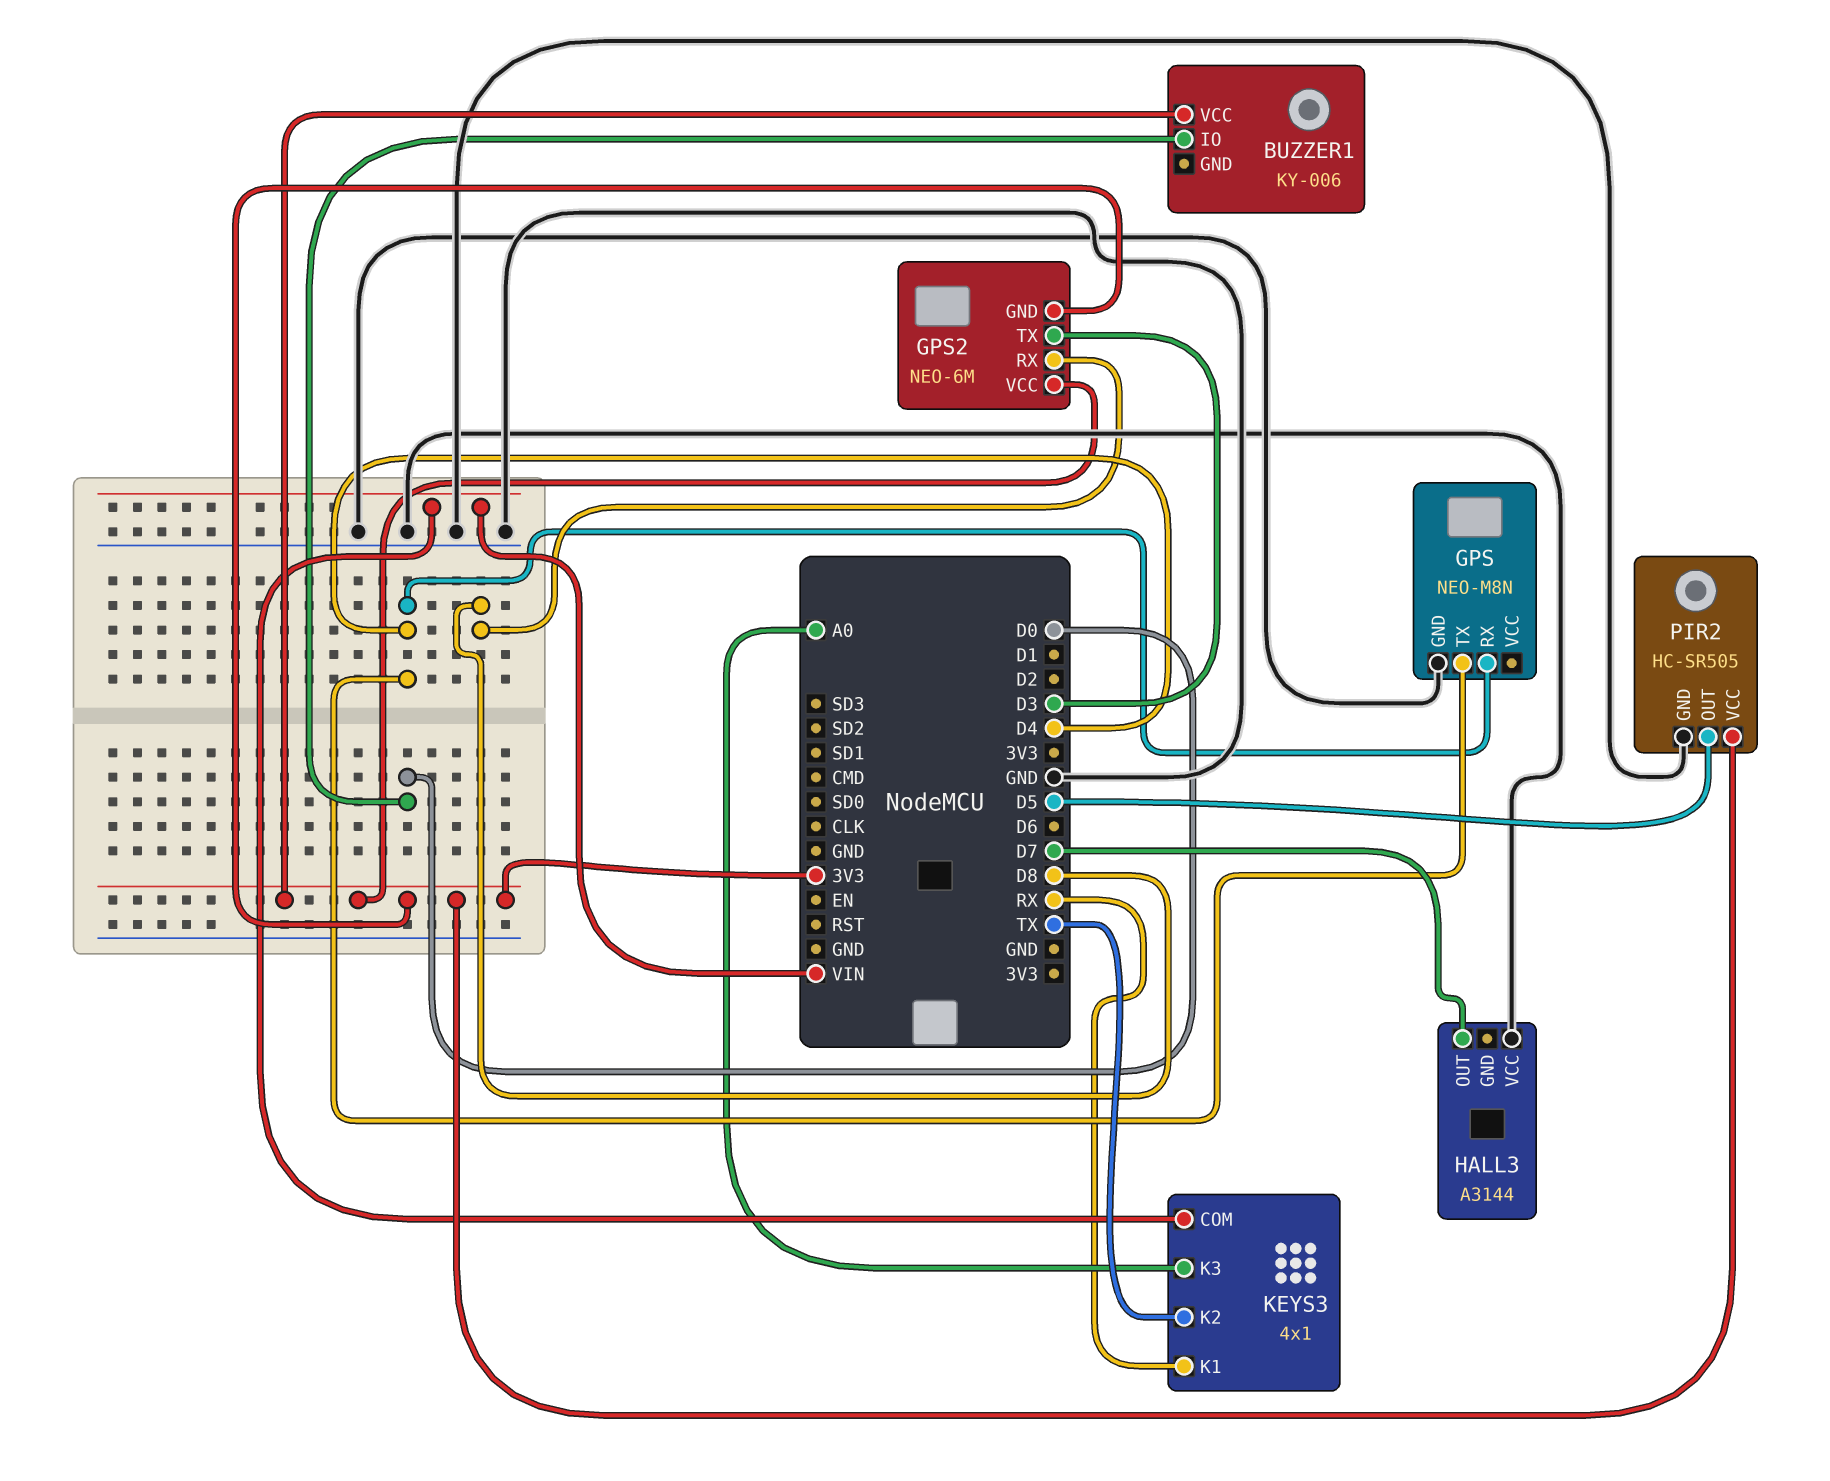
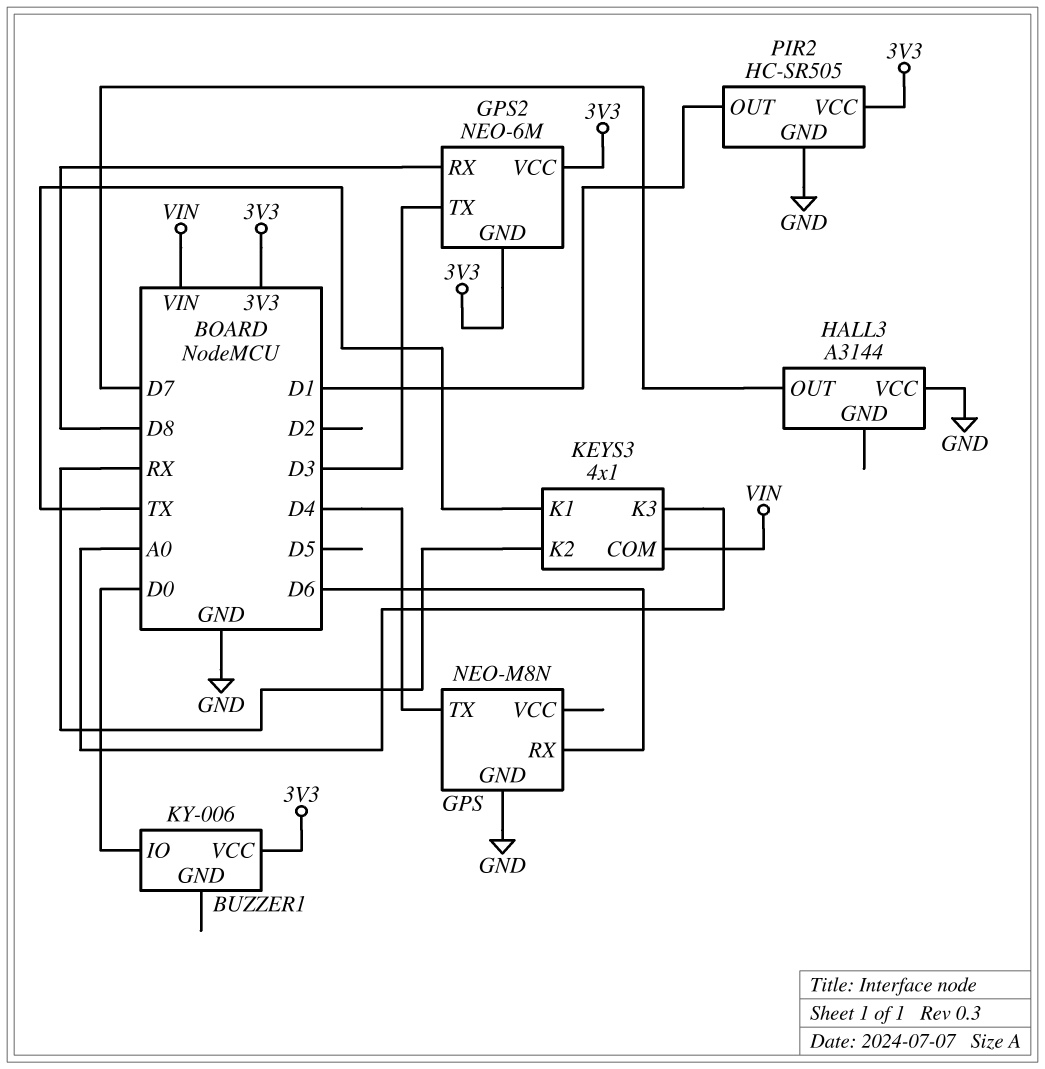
GPS pin RX: D4 -> D6
KEYS3 pin K1: RX -> TX
KEYS3 pin K2: TX -> RX
PIR2 pin OUT: D5 -> D1

